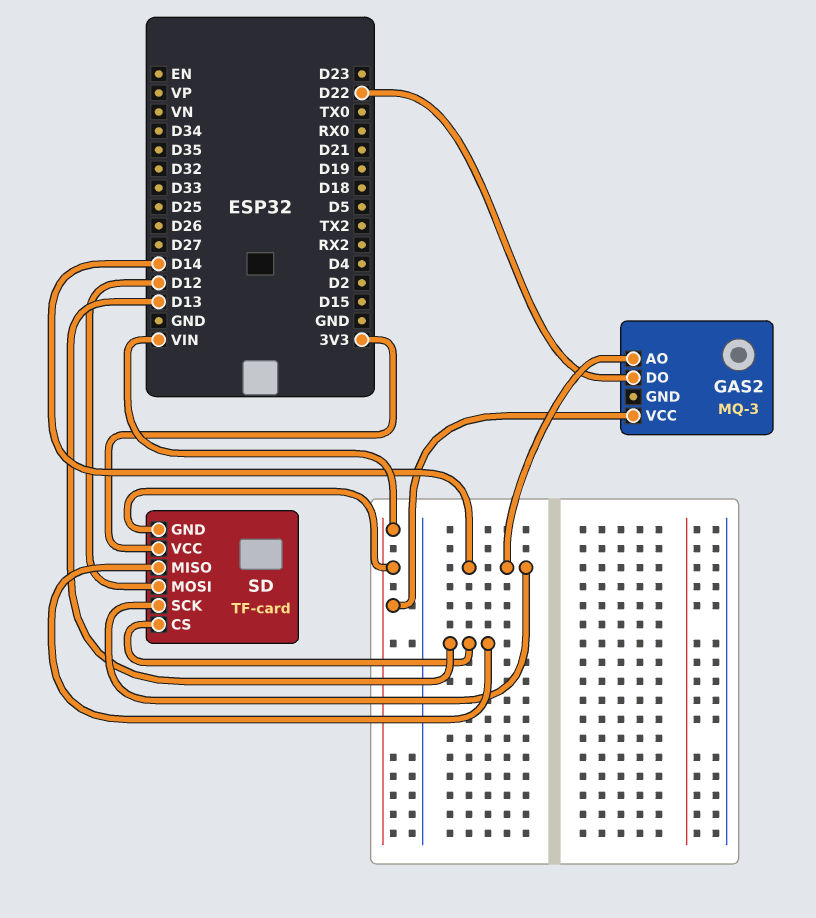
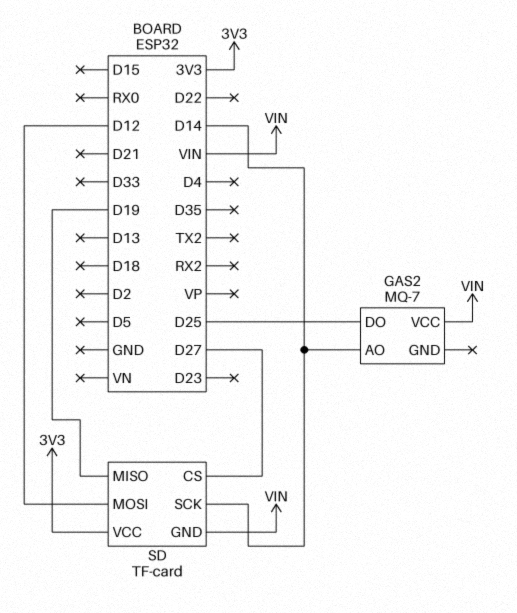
GAS2: MQ-3 -> MQ-7
GAS2 pin DO: D22 -> D25
SD pin CS: D13 -> D27
SD pin MISO: D13 -> D19

